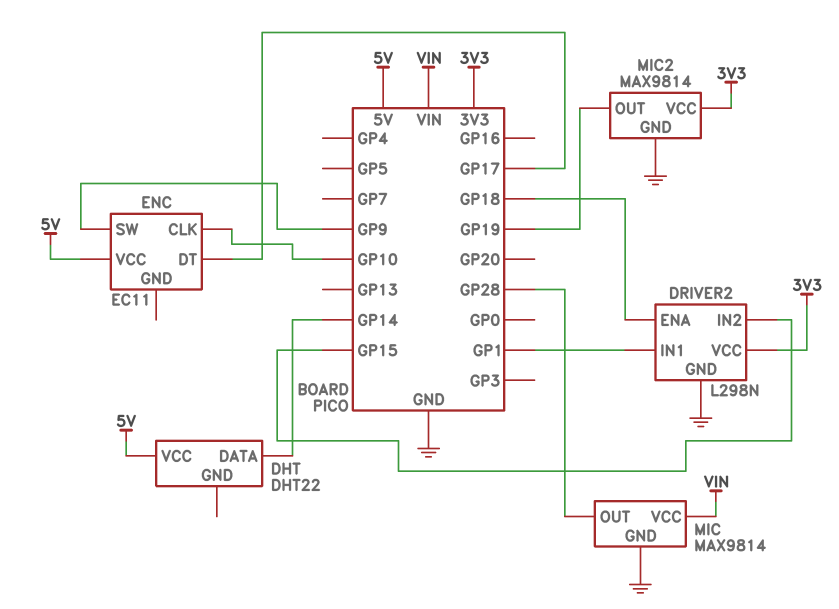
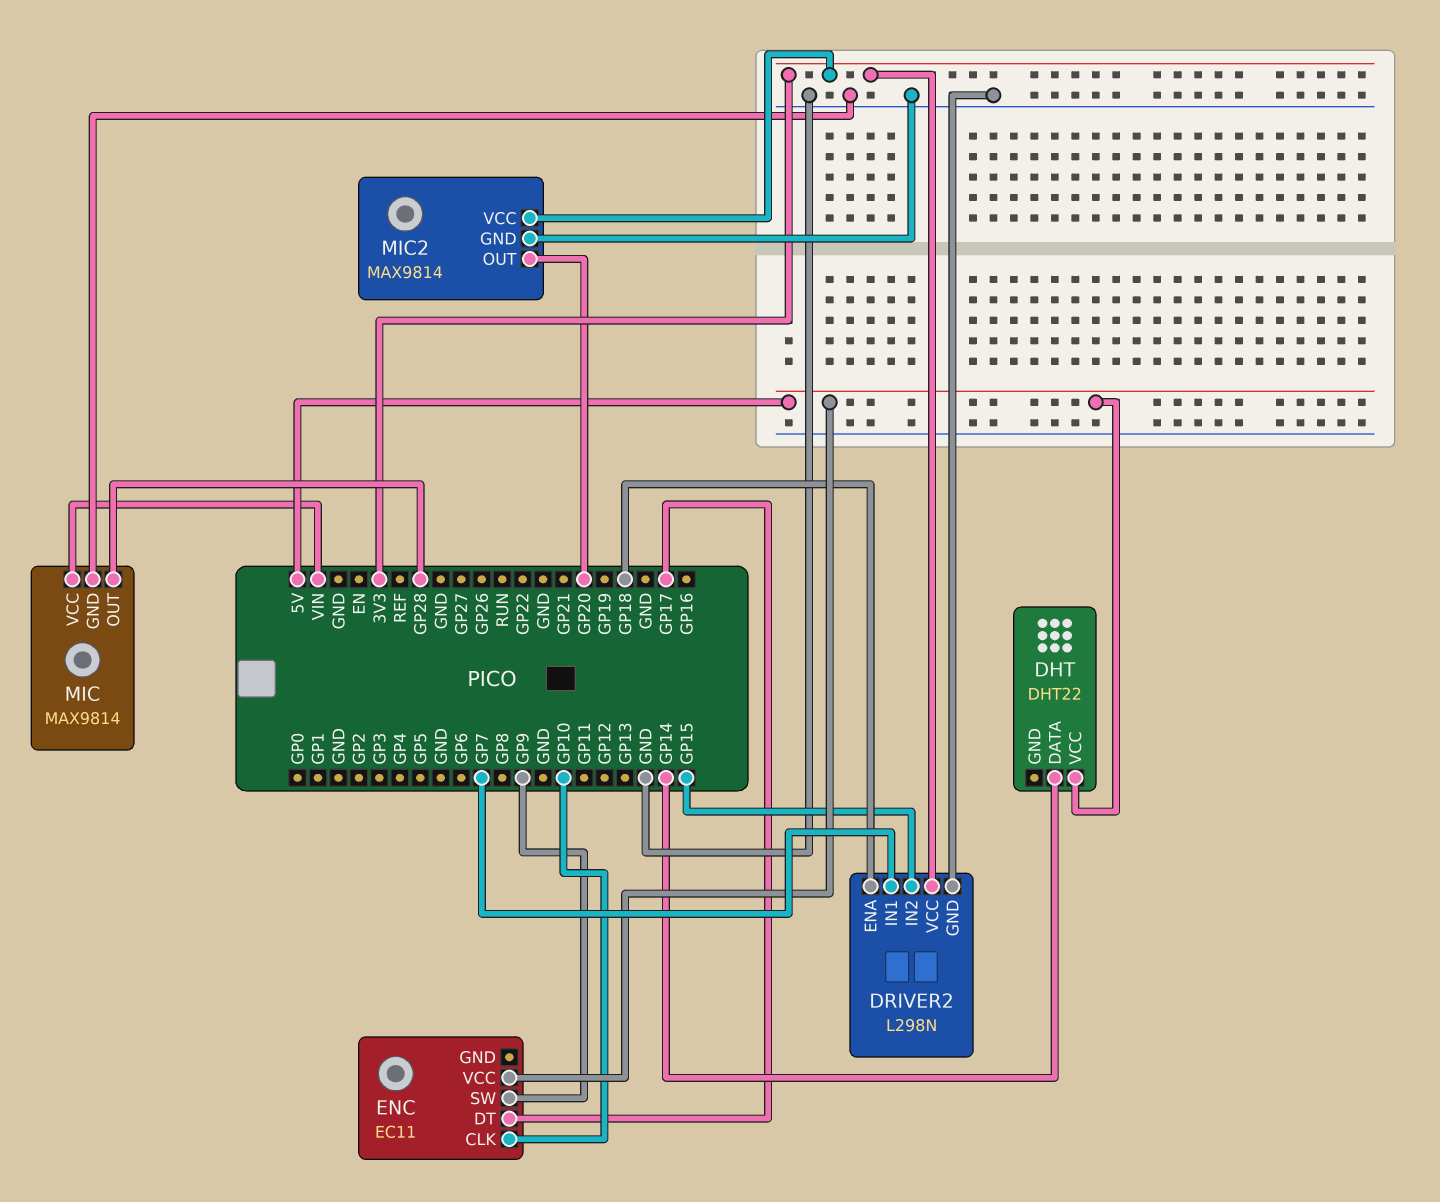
DRIVER2 pin IN1: GP1 -> GP7
MIC2 pin OUT: GP19 -> GP20

